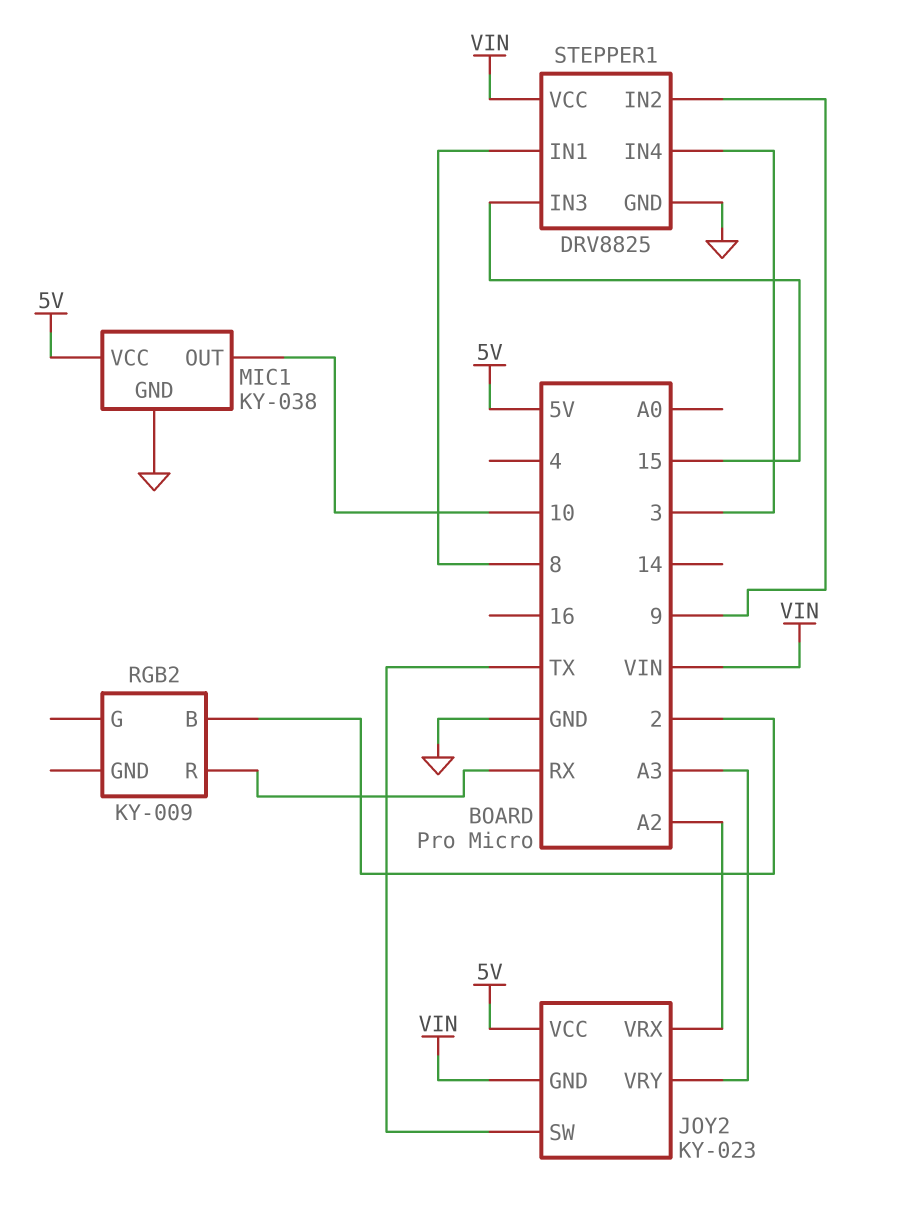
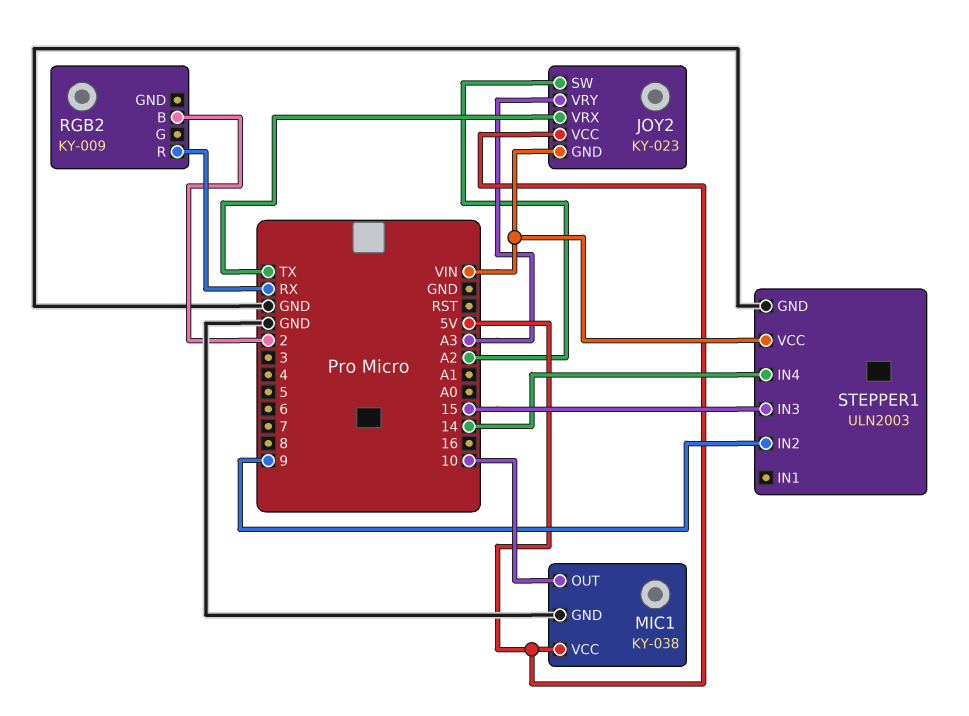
JOY2 pin SW: TX -> A2
JOY2 pin VRX: A2 -> TX
STEPPER1: DRV8825 -> ULN2003
STEPPER1 pin IN1: 8 -> none
STEPPER1 pin IN4: 3 -> 14

